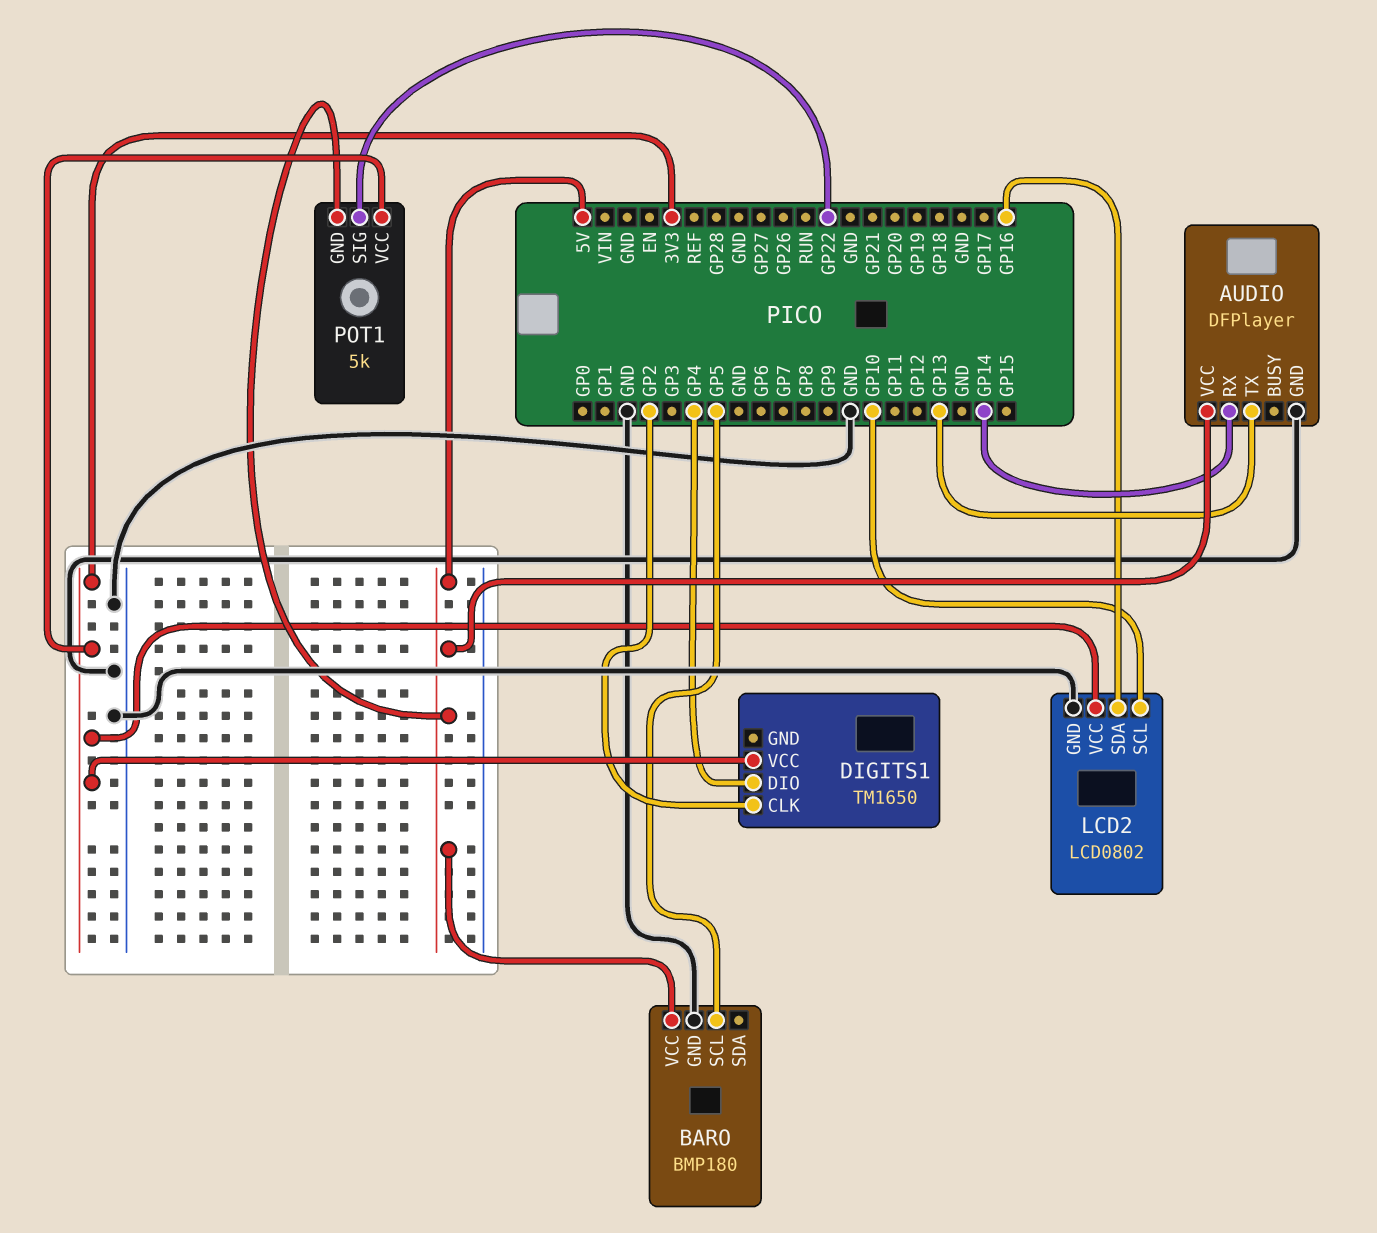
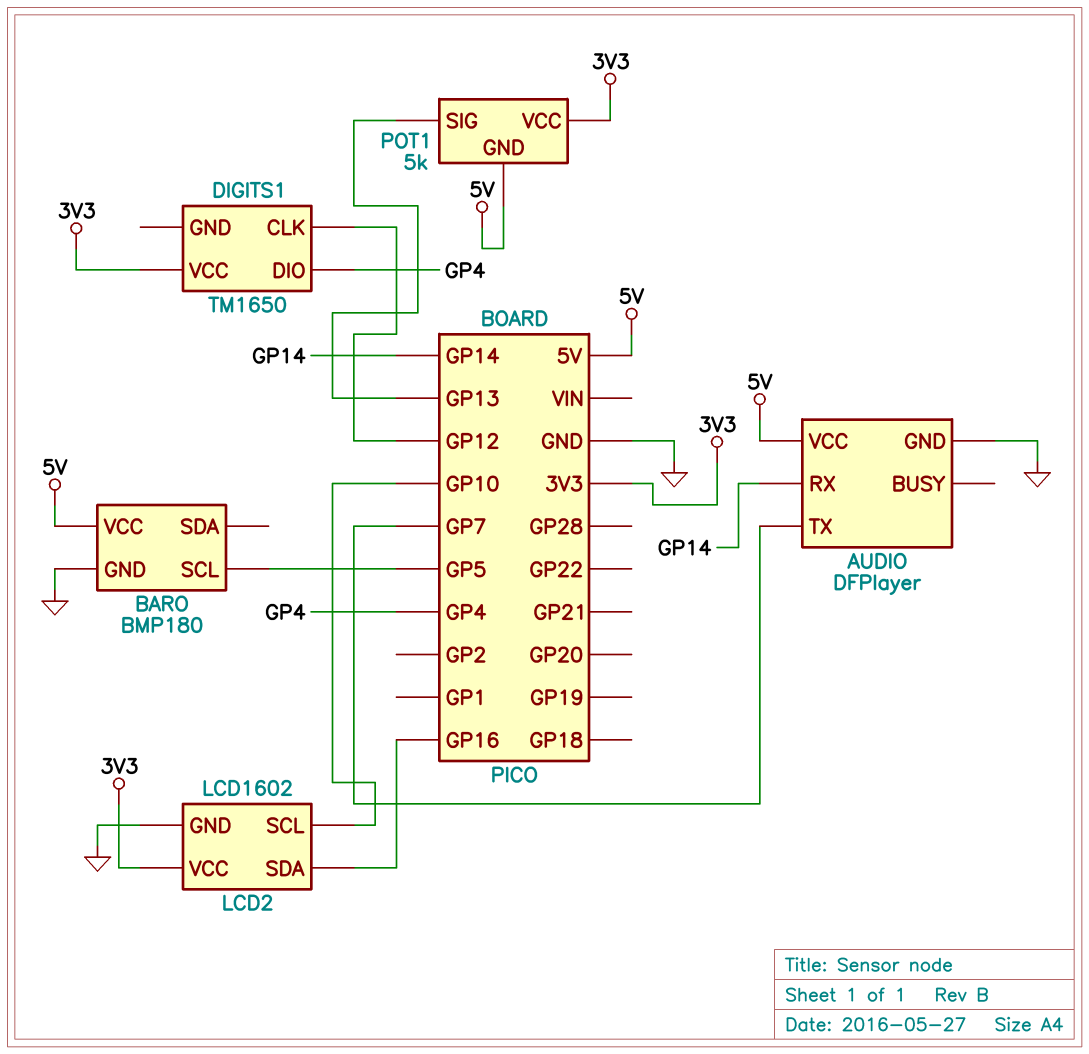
AUDIO pin TX: GP13 -> GP7
DIGITS1 pin CLK: GP2 -> GP12
LCD2: LCD0802 -> LCD1602
POT1 pin SIG: GP22 -> GP13

